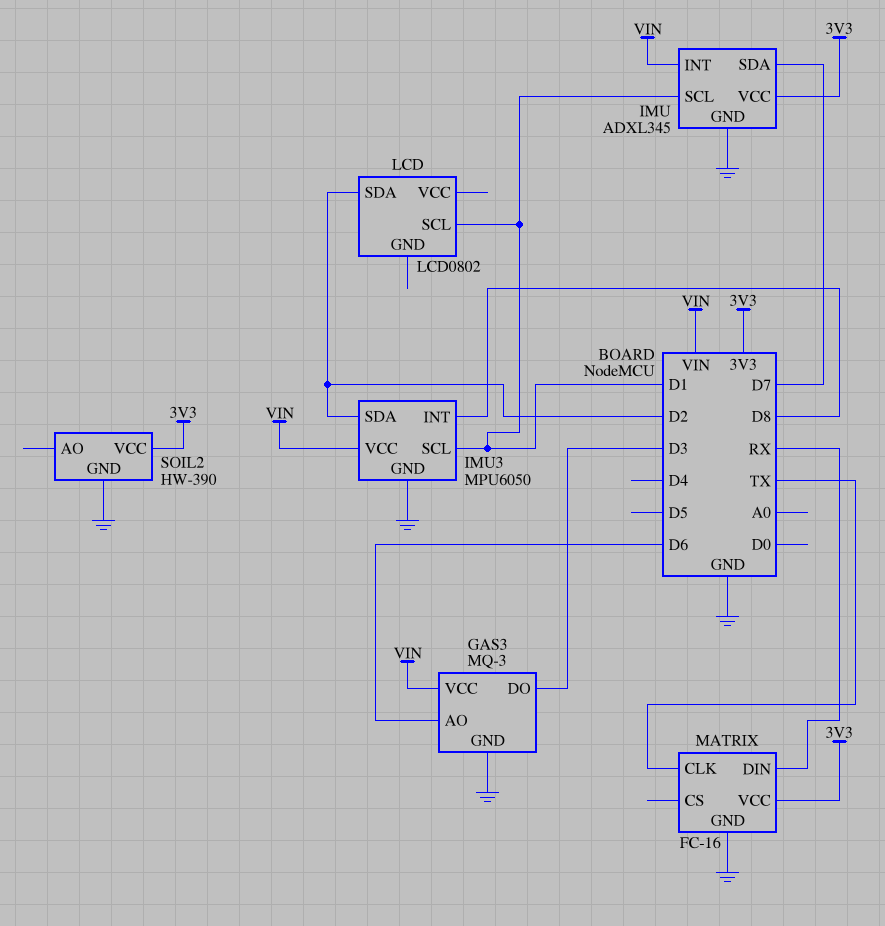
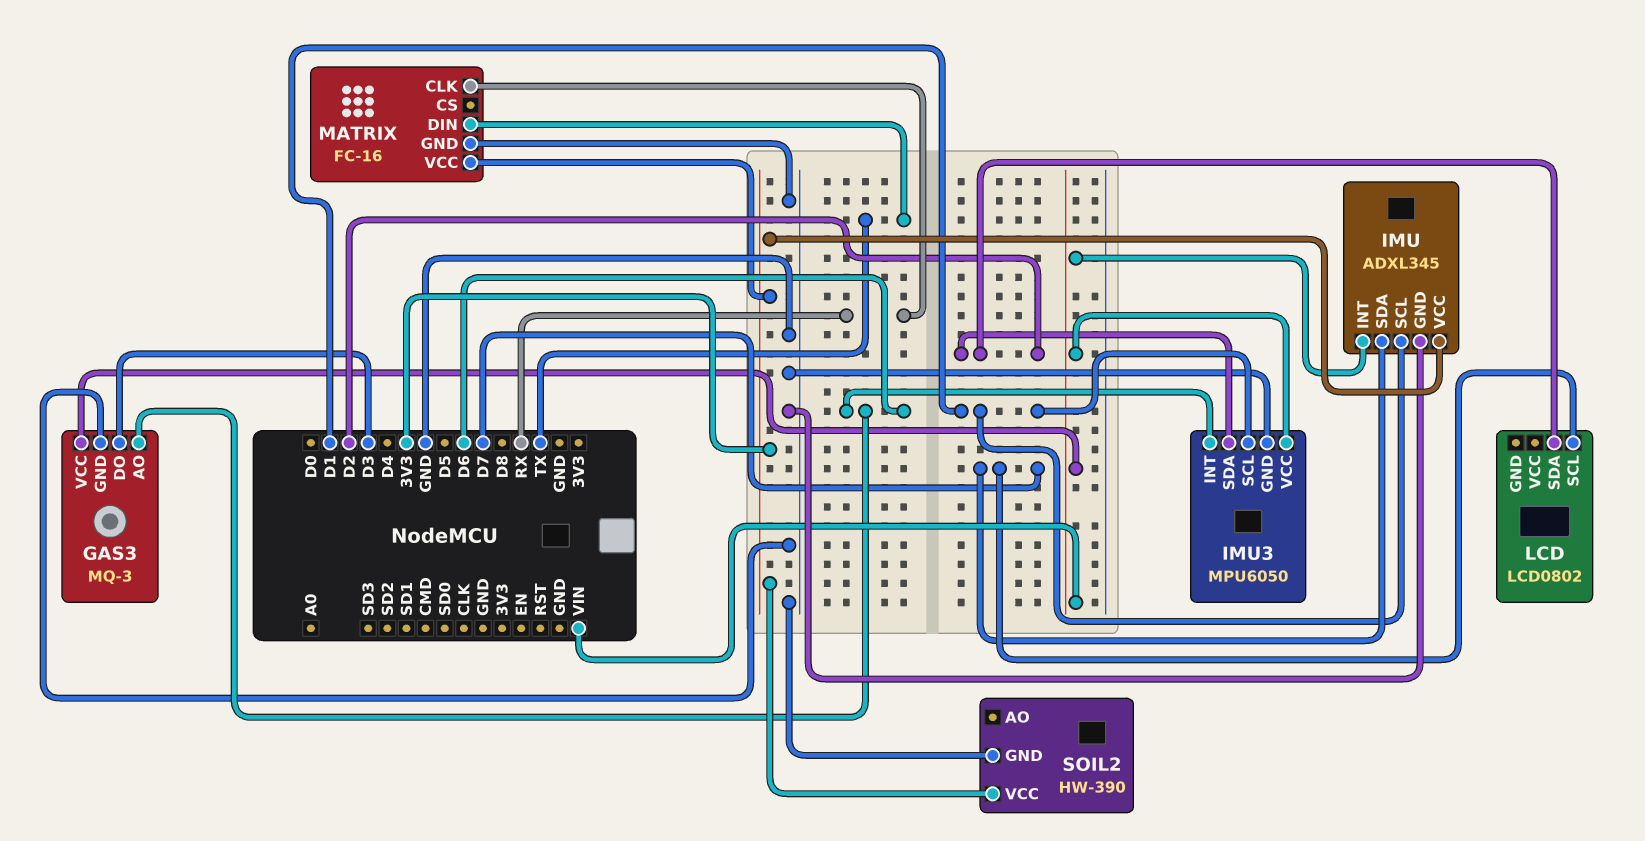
IMU3 pin INT: D8 -> D6
LCD pin SCL: D1 -> D7
MATRIX pin CLK: TX -> RX
MATRIX pin DIN: RX -> TX

